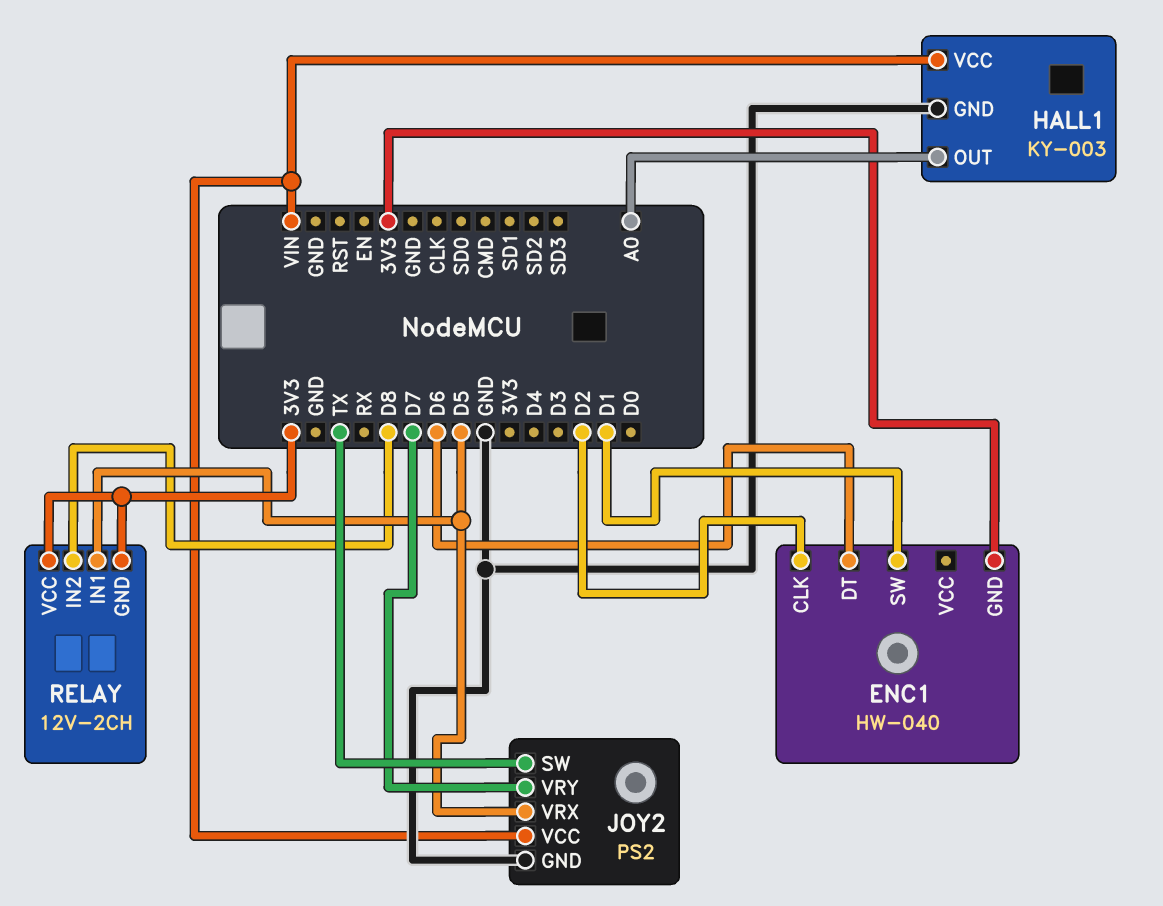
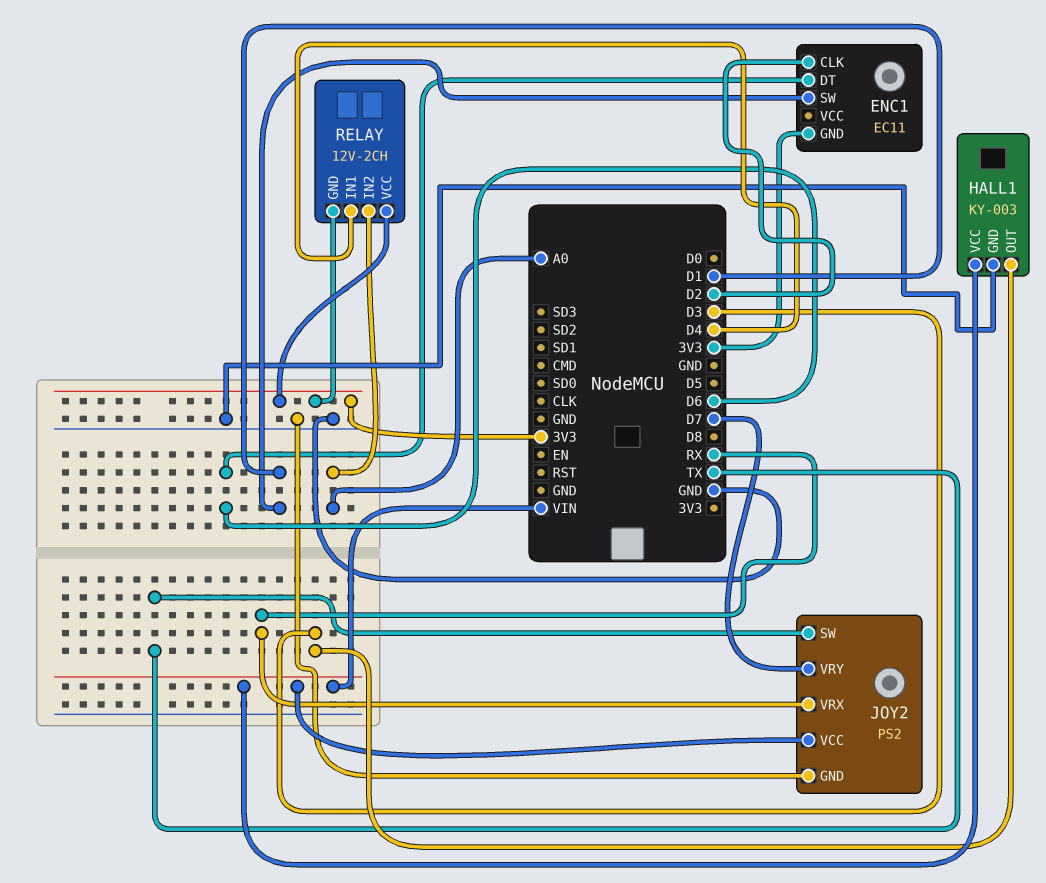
ENC1: HW-040 -> EC11
HALL1 pin OUT: A0 -> D3
JOY2 pin VRX: D5 -> RX
RELAY pin IN1: D5 -> D4
RELAY pin IN2: D8 -> A0

